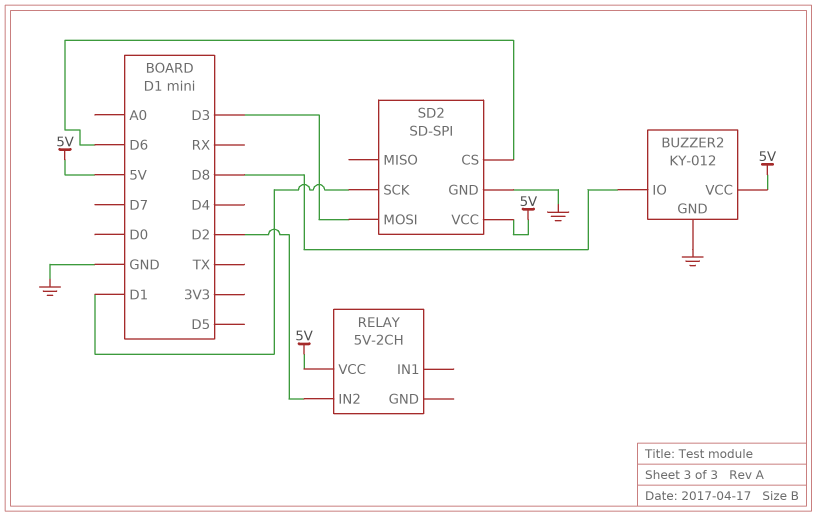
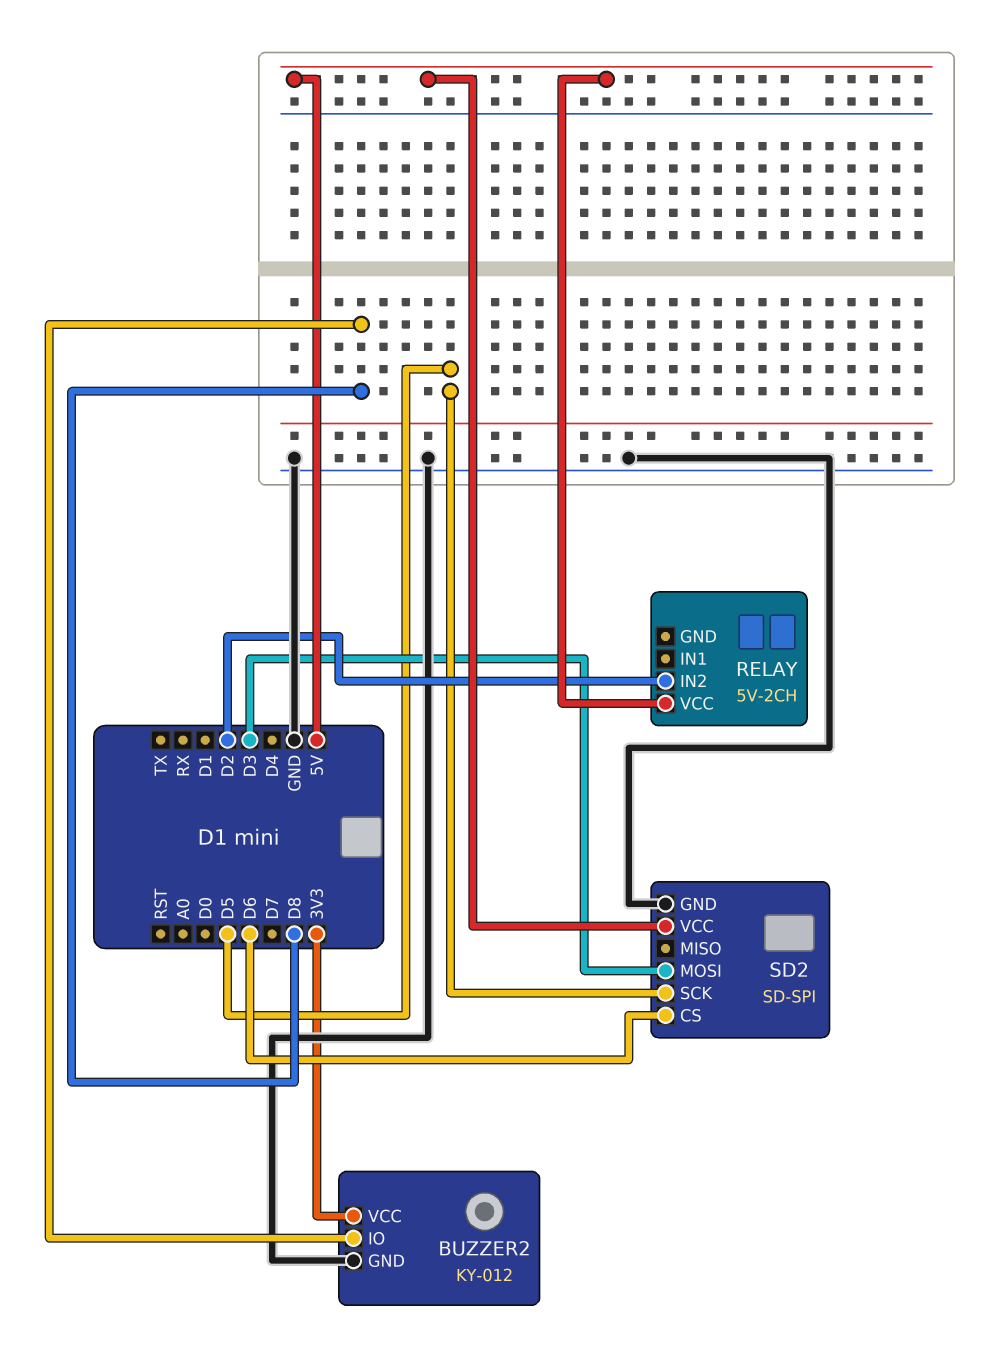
BUZZER2 pin VCC: 5V -> 3V3
SD2 pin SCK: D1 -> D5

